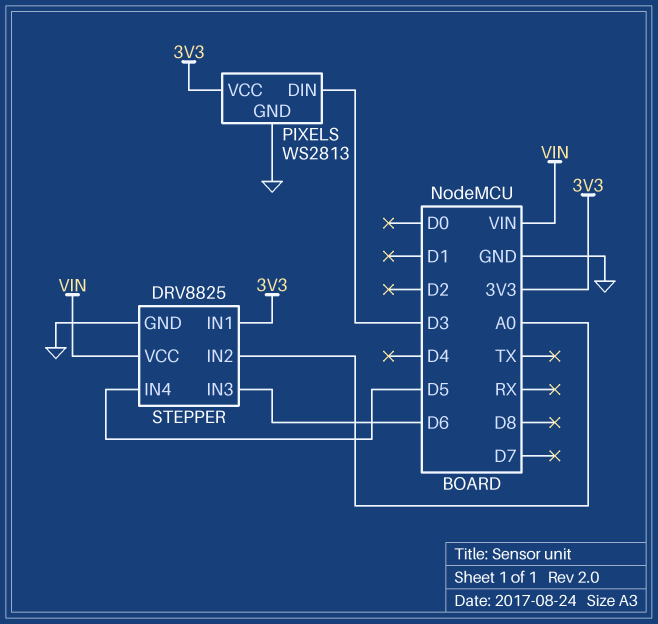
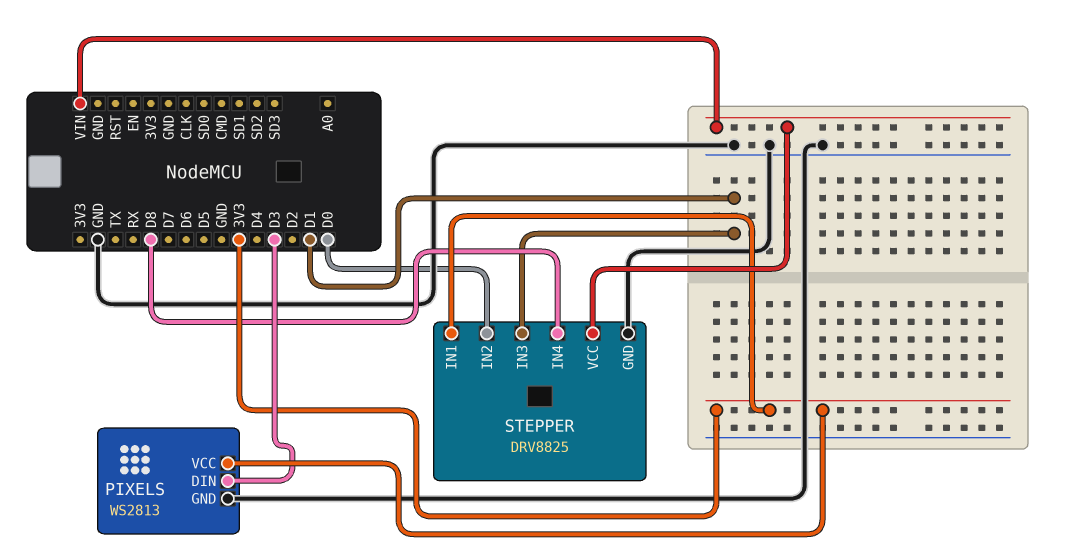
STEPPER pin IN2: A0 -> D0
STEPPER pin IN3: D6 -> D1
STEPPER pin IN4: D5 -> D8

